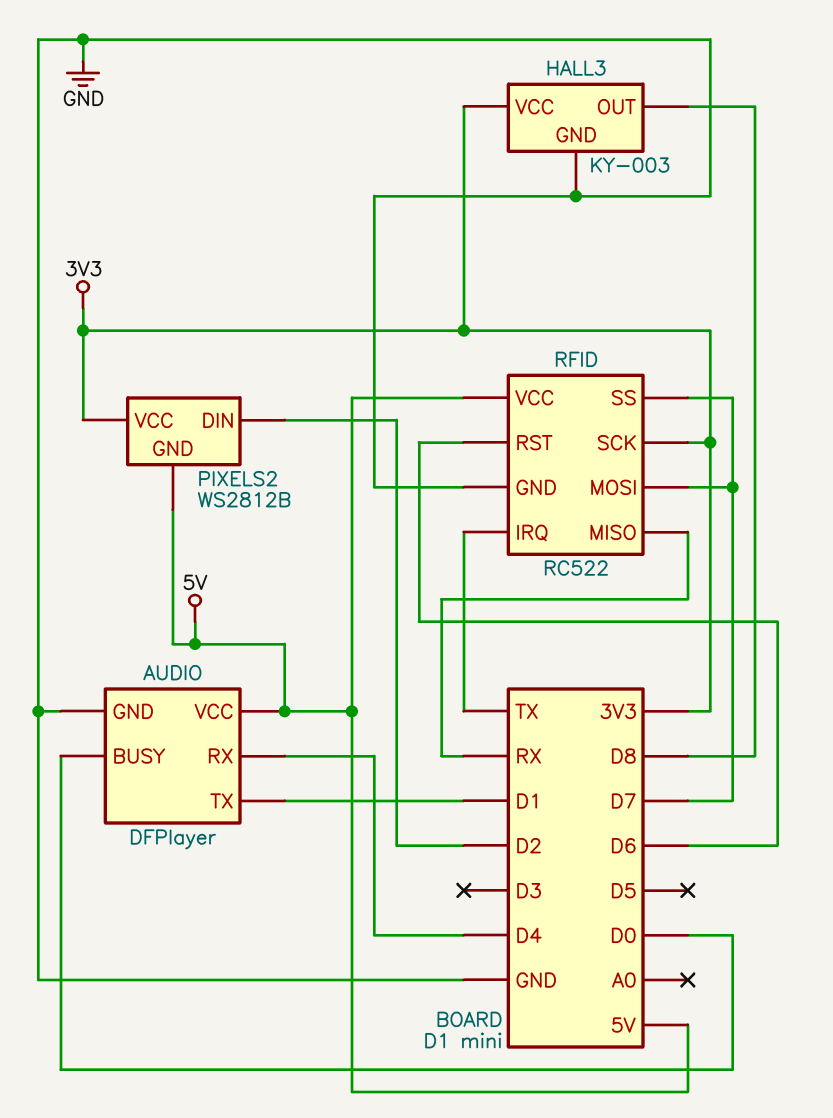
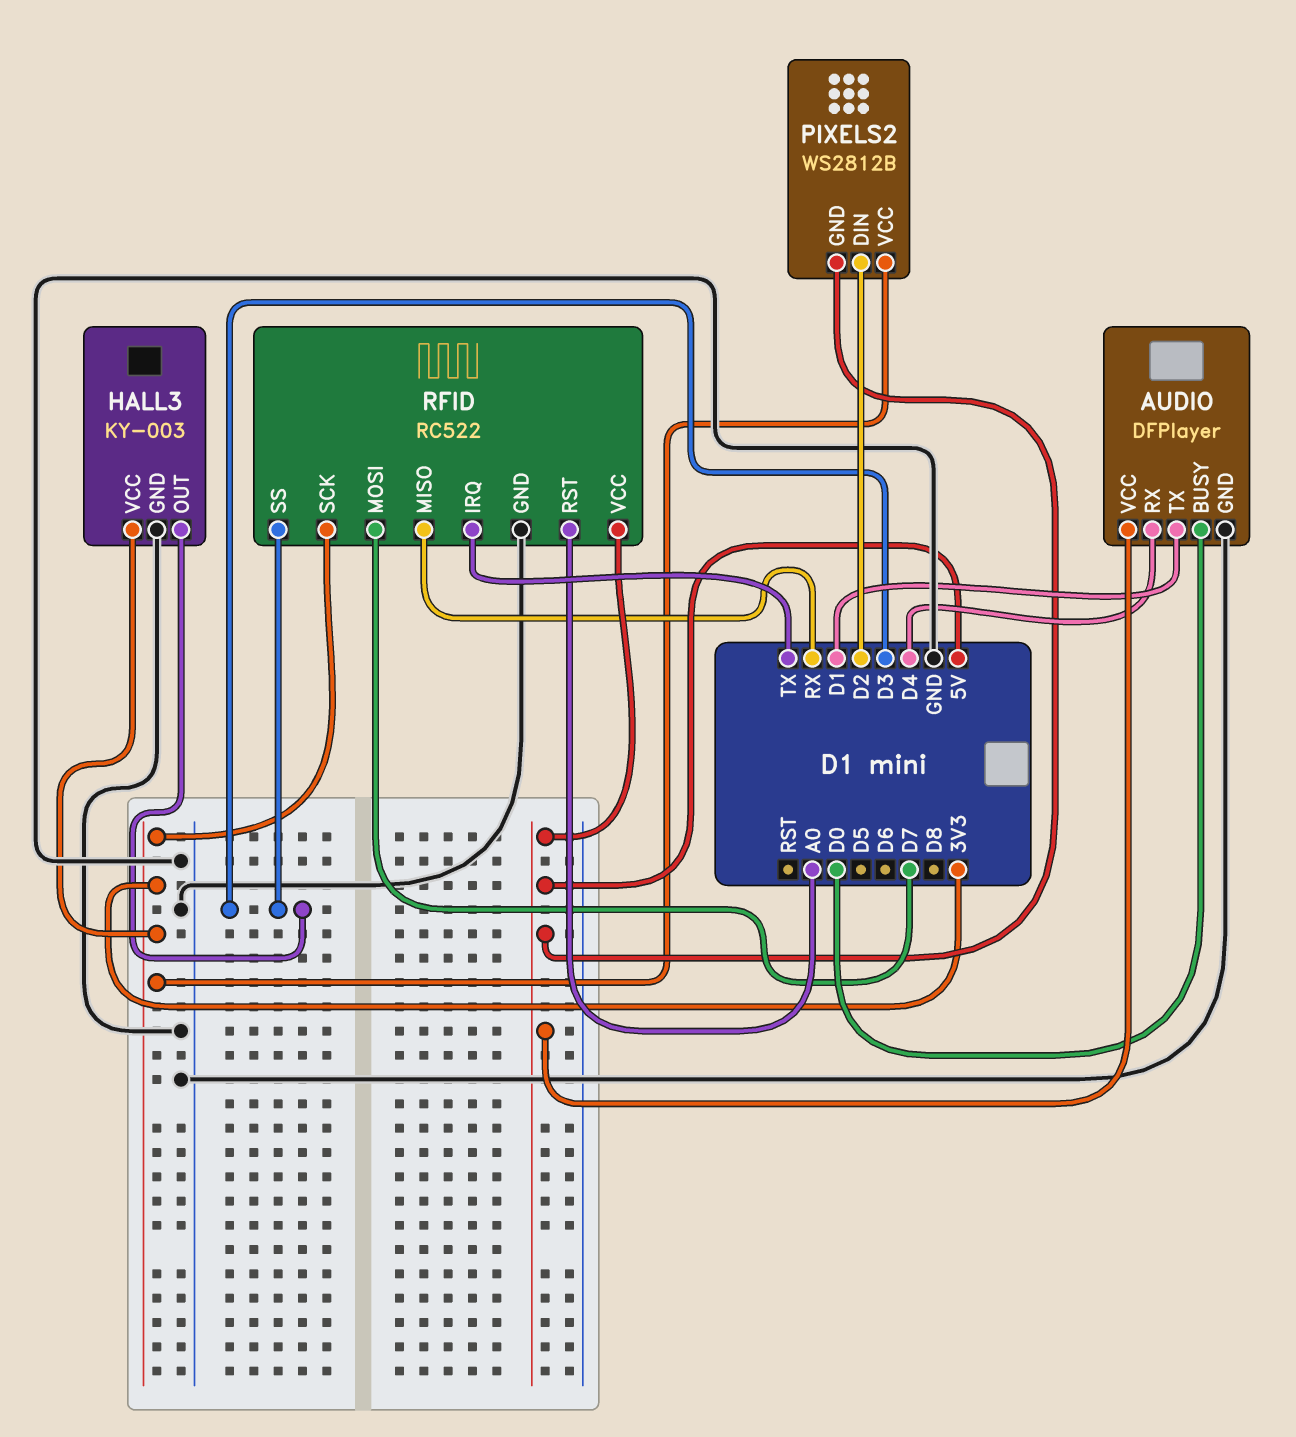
HALL3 pin OUT: D8 -> D3
RFID pin RST: D6 -> A0
RFID pin SS: D7 -> D3

